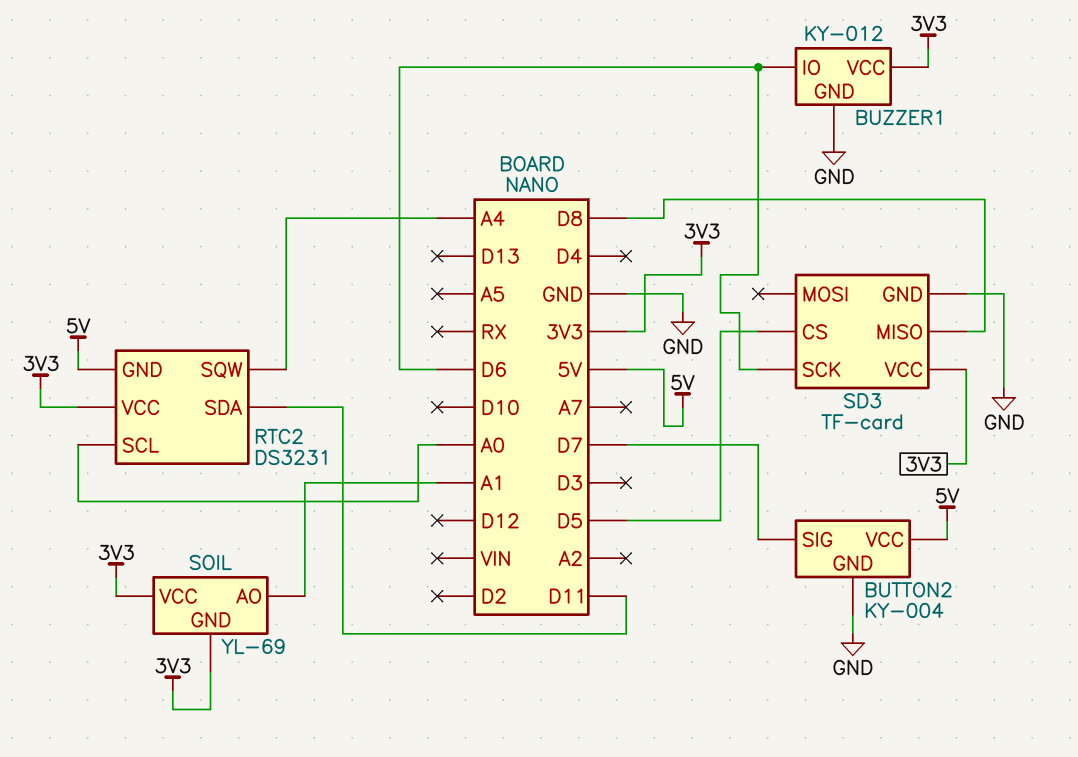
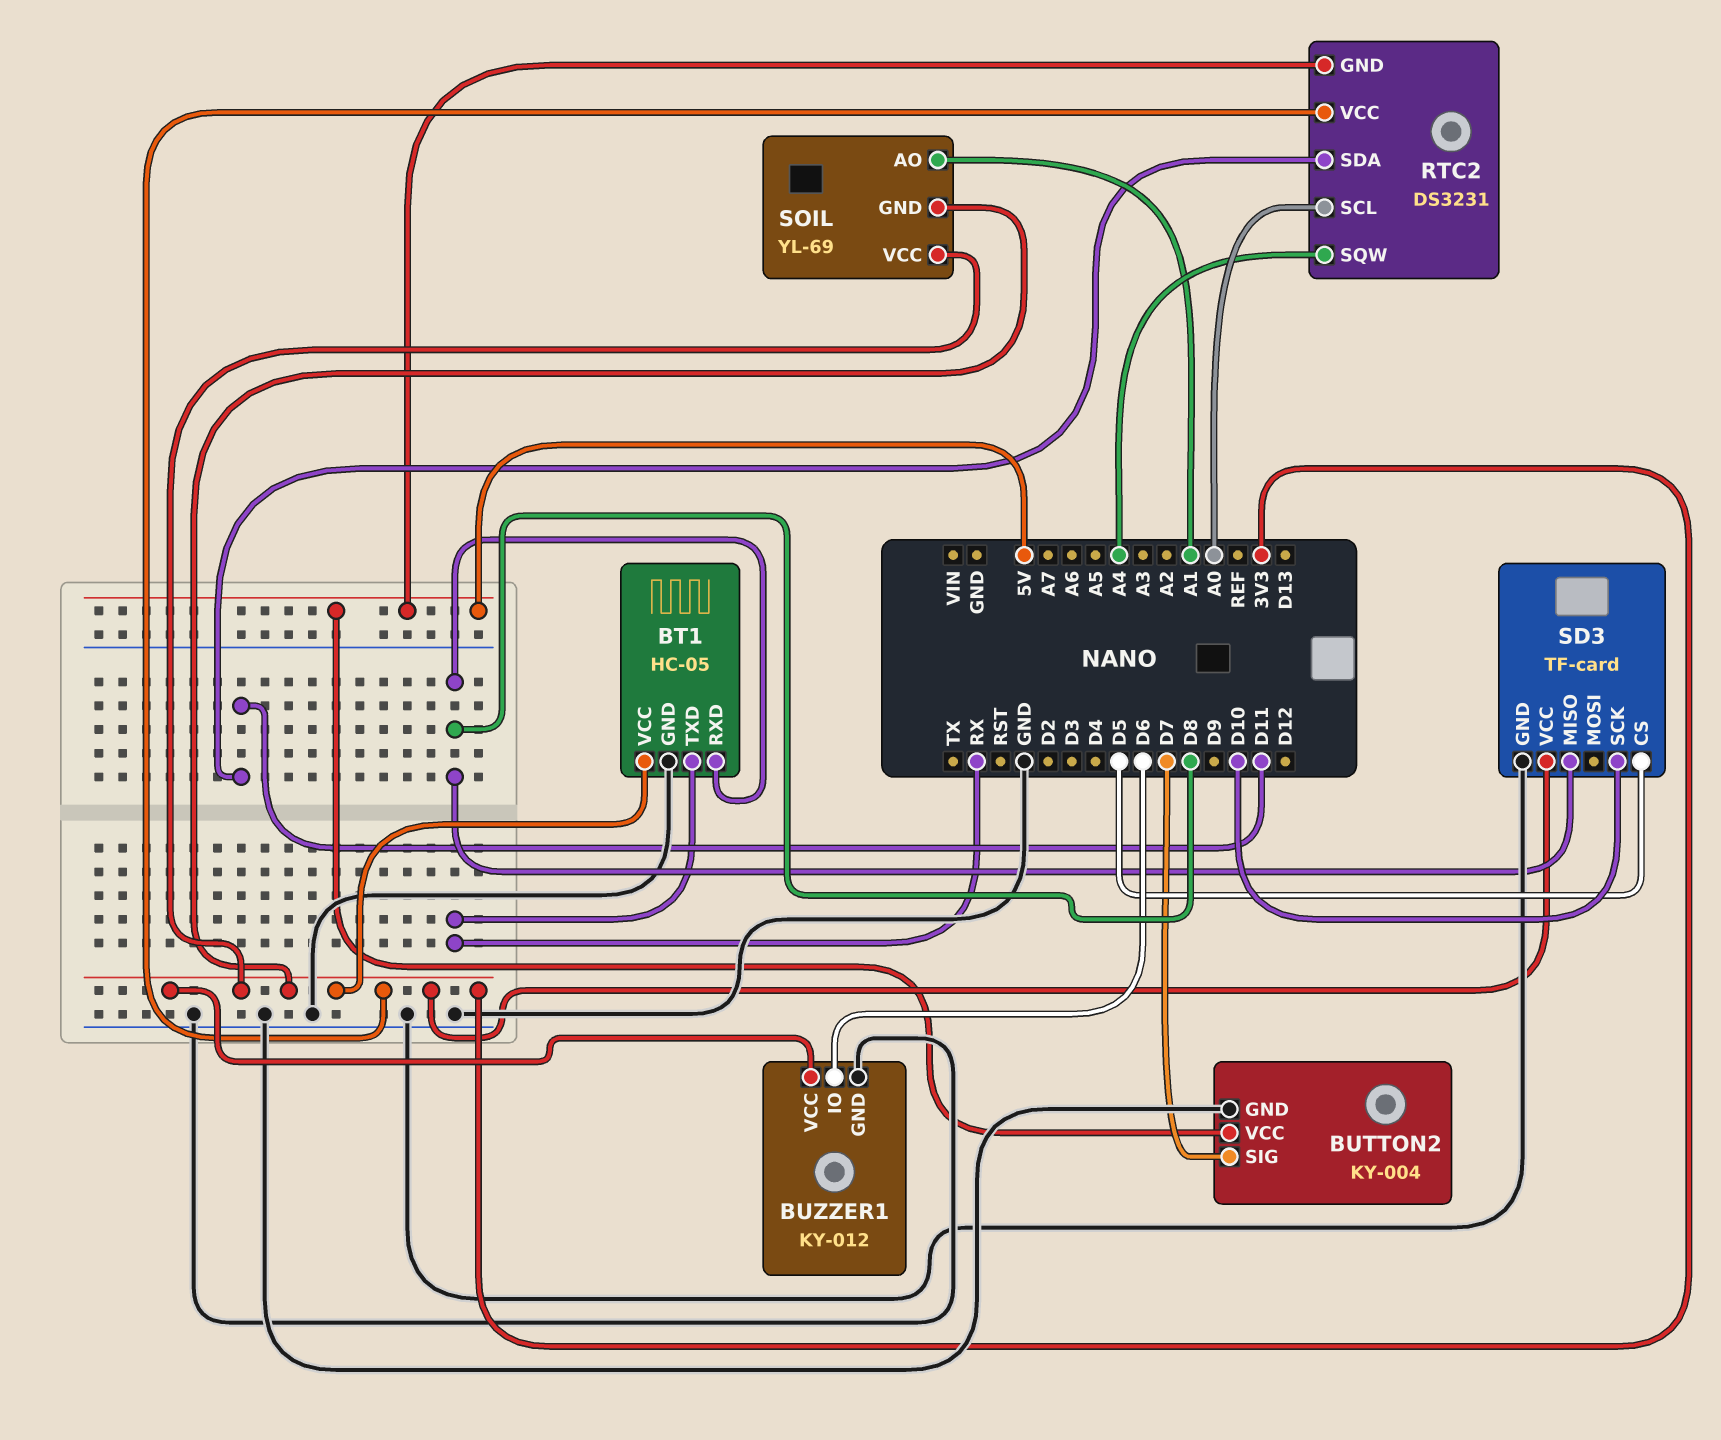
BT1: none -> HC-05
BT1 pin GND: none -> GND
BT1 pin RXD: none -> D8
BT1 pin TXD: none -> RX
BT1 pin VCC: none -> 3V3
SD3 pin SCK: D6 -> D10

